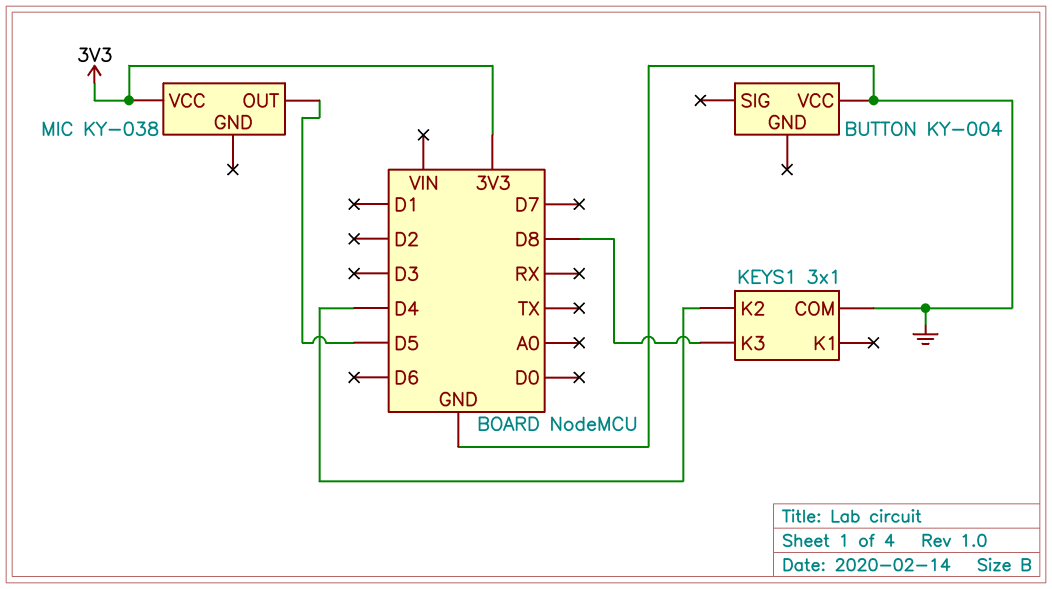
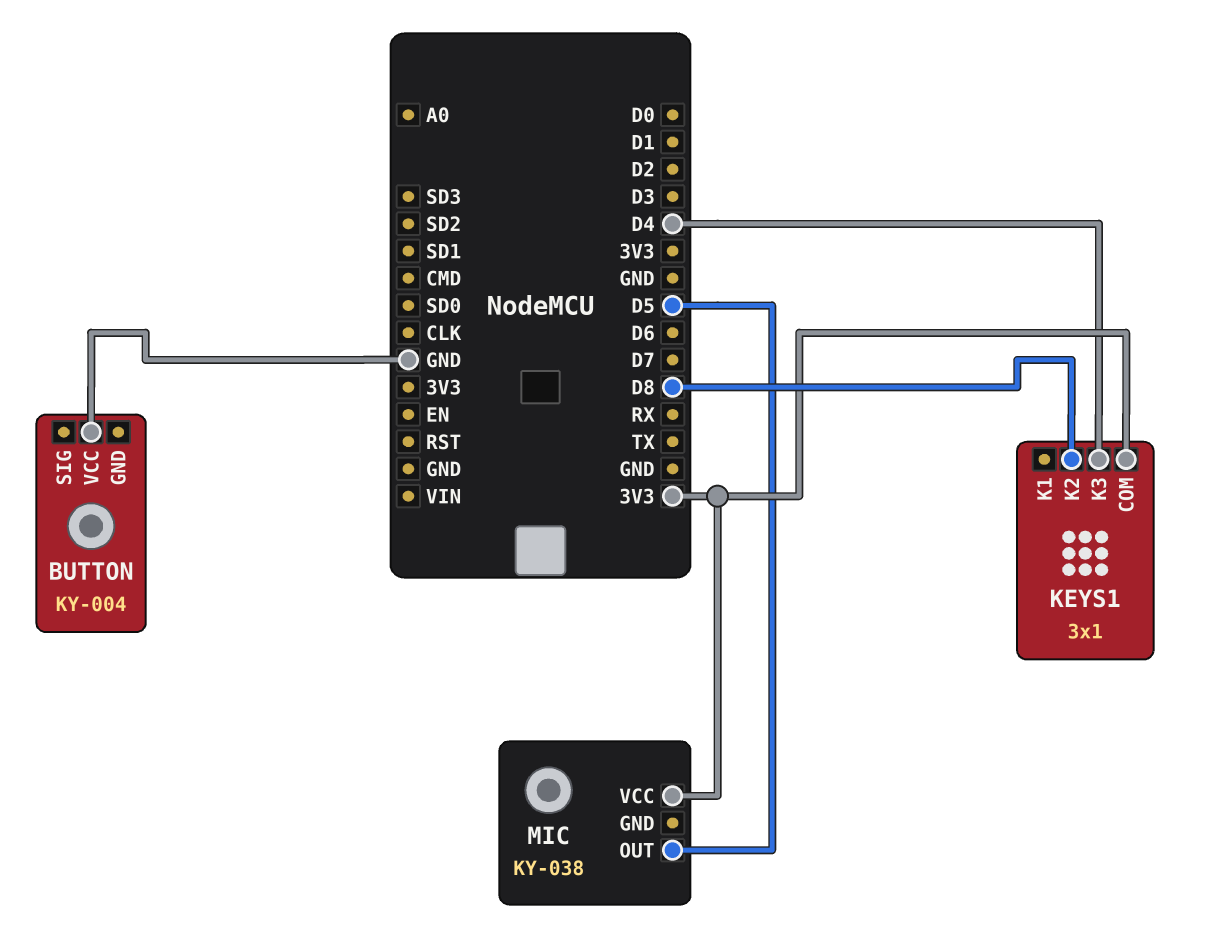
KEYS1 pin COM: GND -> 3V3
KEYS1 pin K2: D4 -> D8
KEYS1 pin K3: D8 -> D4

